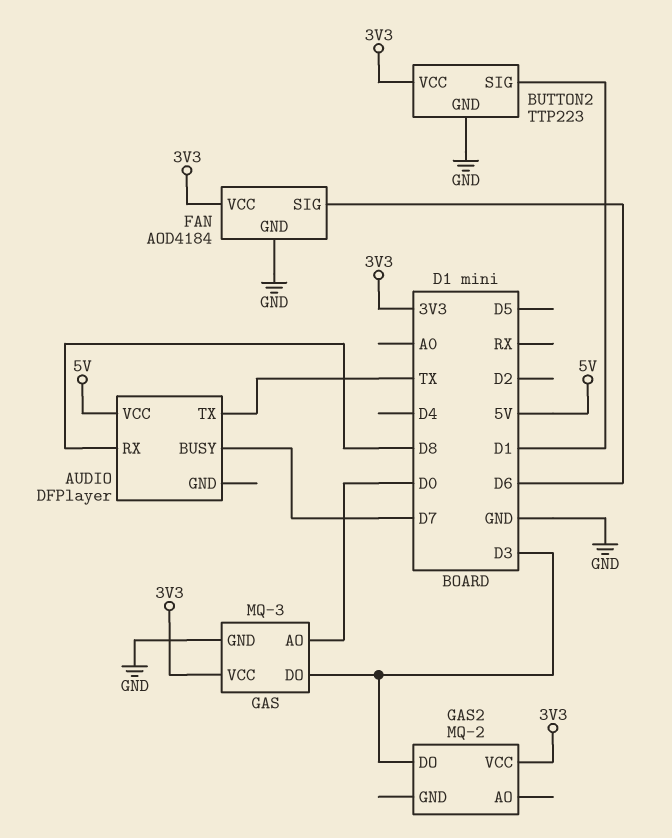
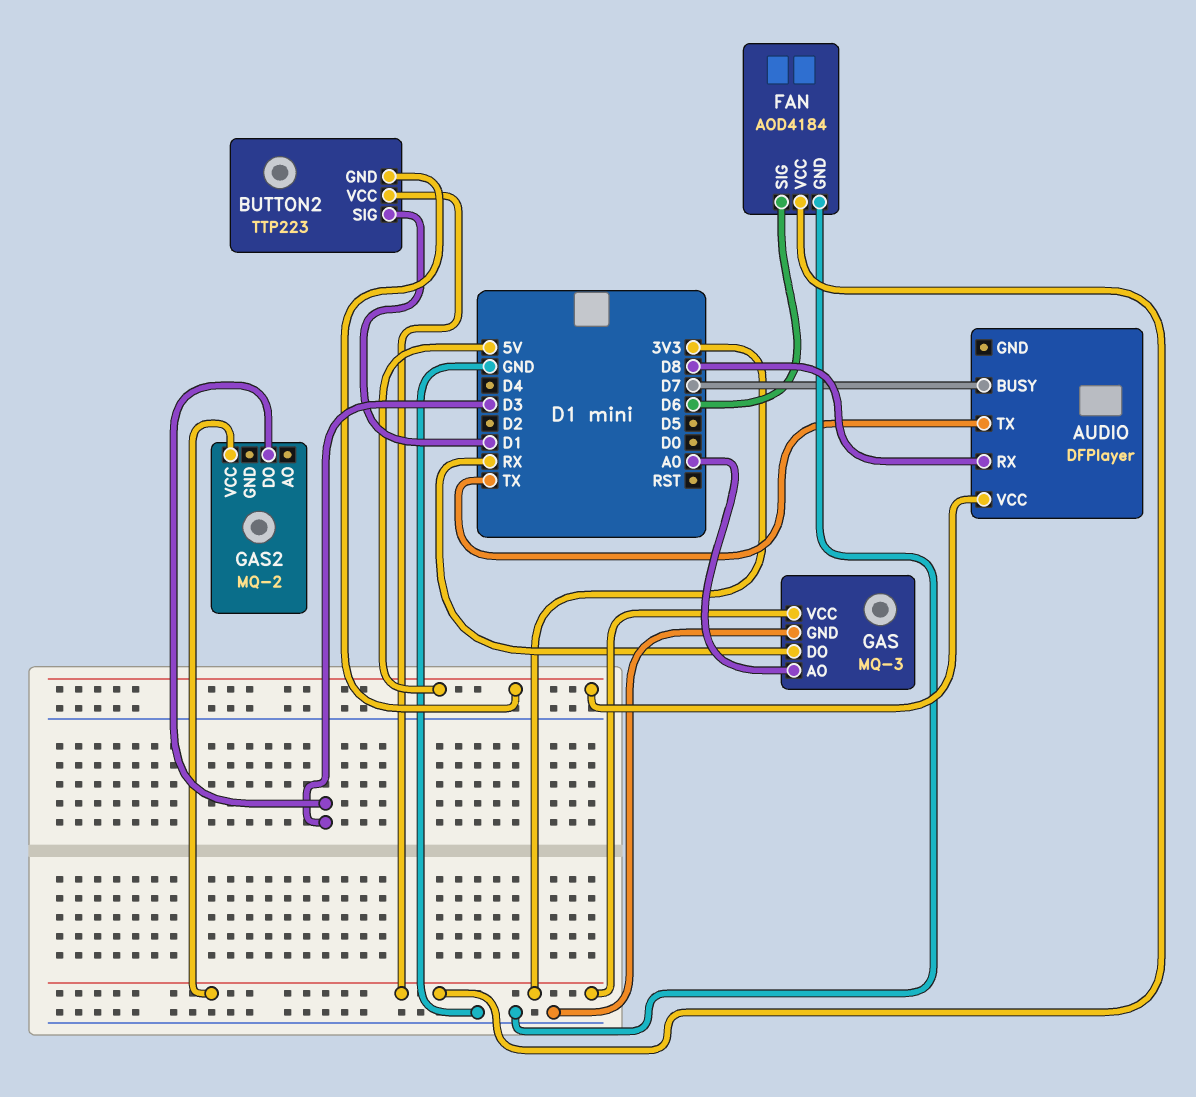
BUTTON2 pin GND: GND -> 5V
GAS pin AO: D0 -> A0
GAS pin DO: D3 -> RX

